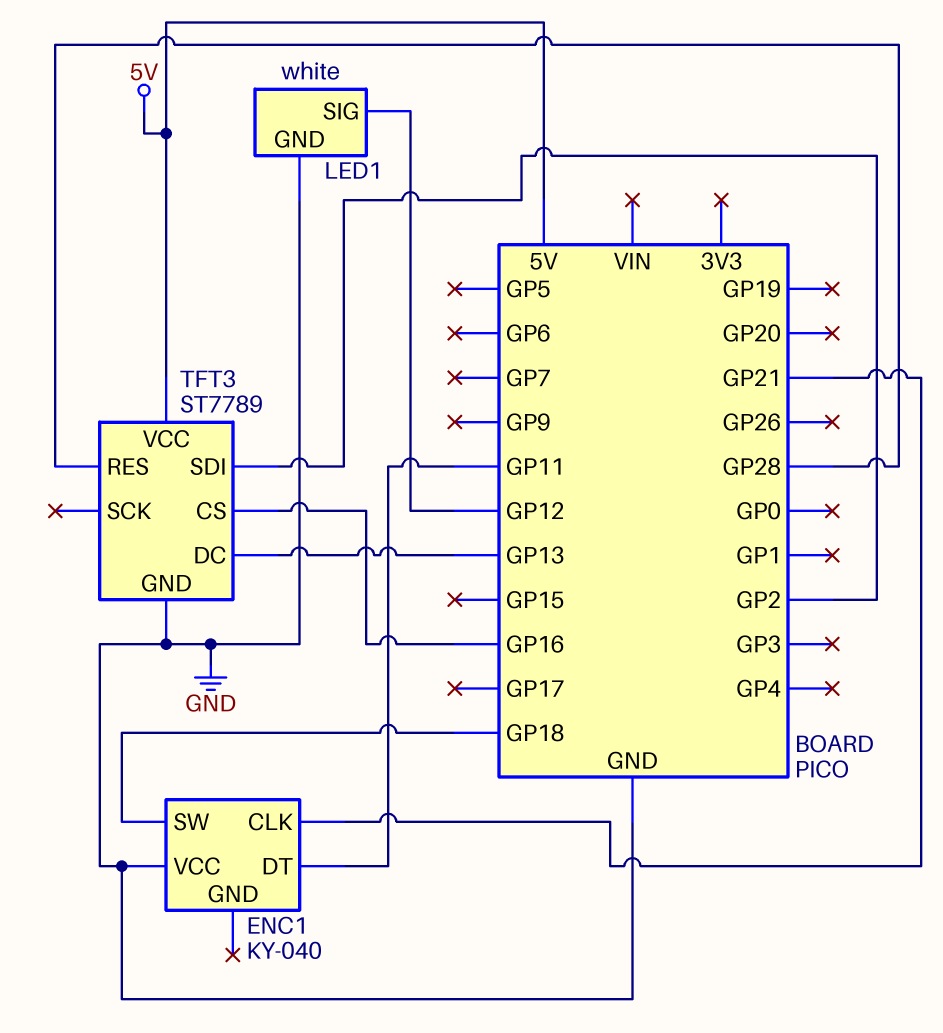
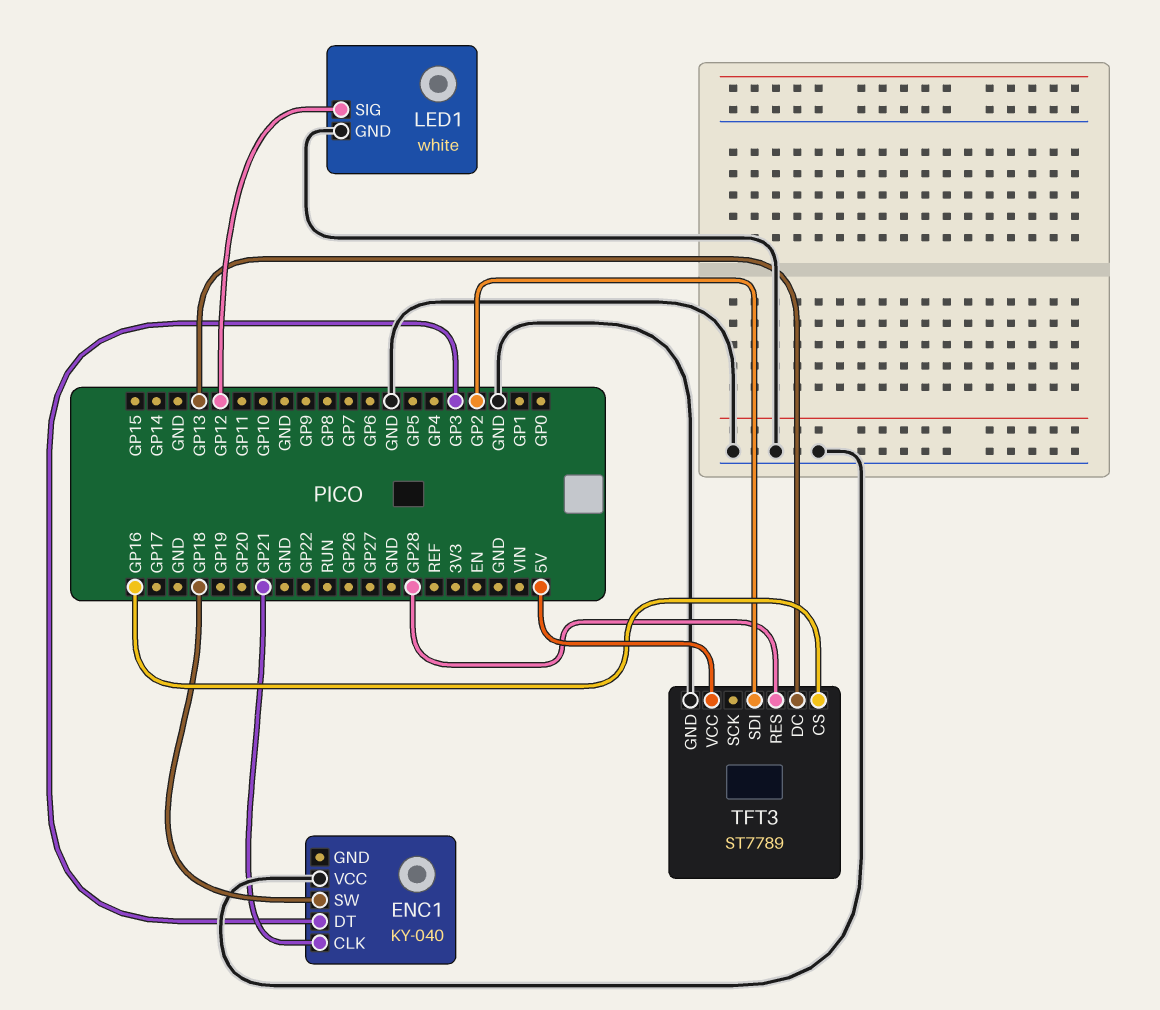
ENC1 pin DT: GP11 -> GP3

